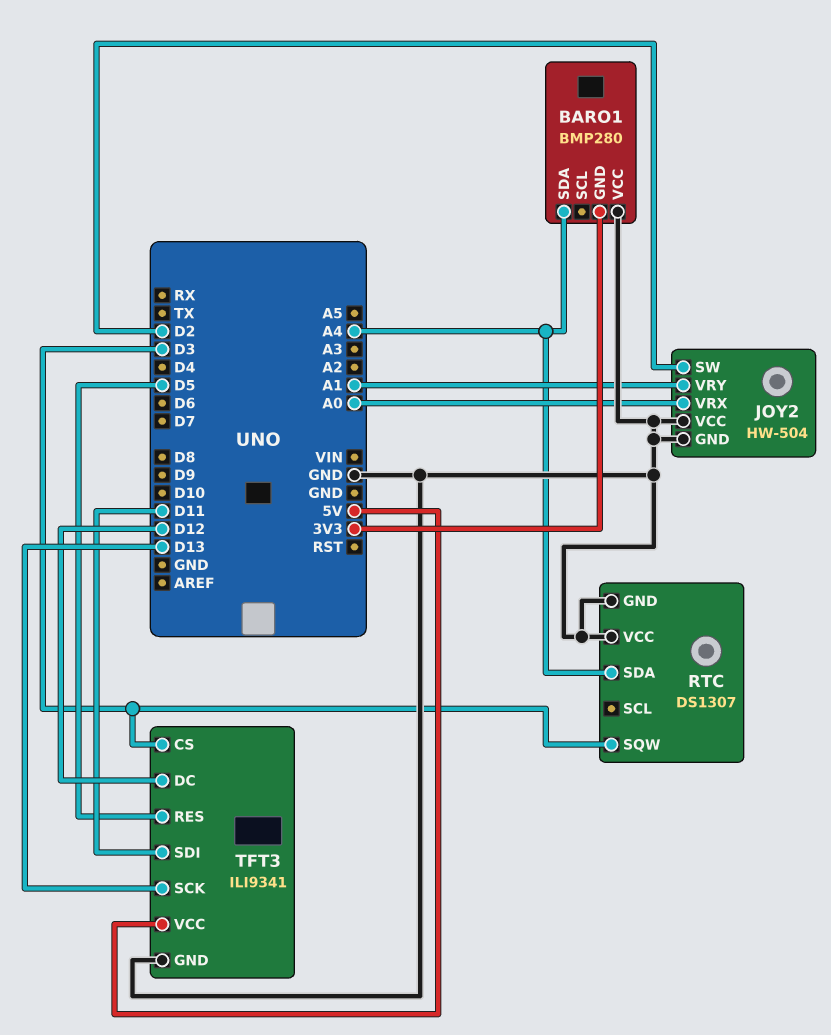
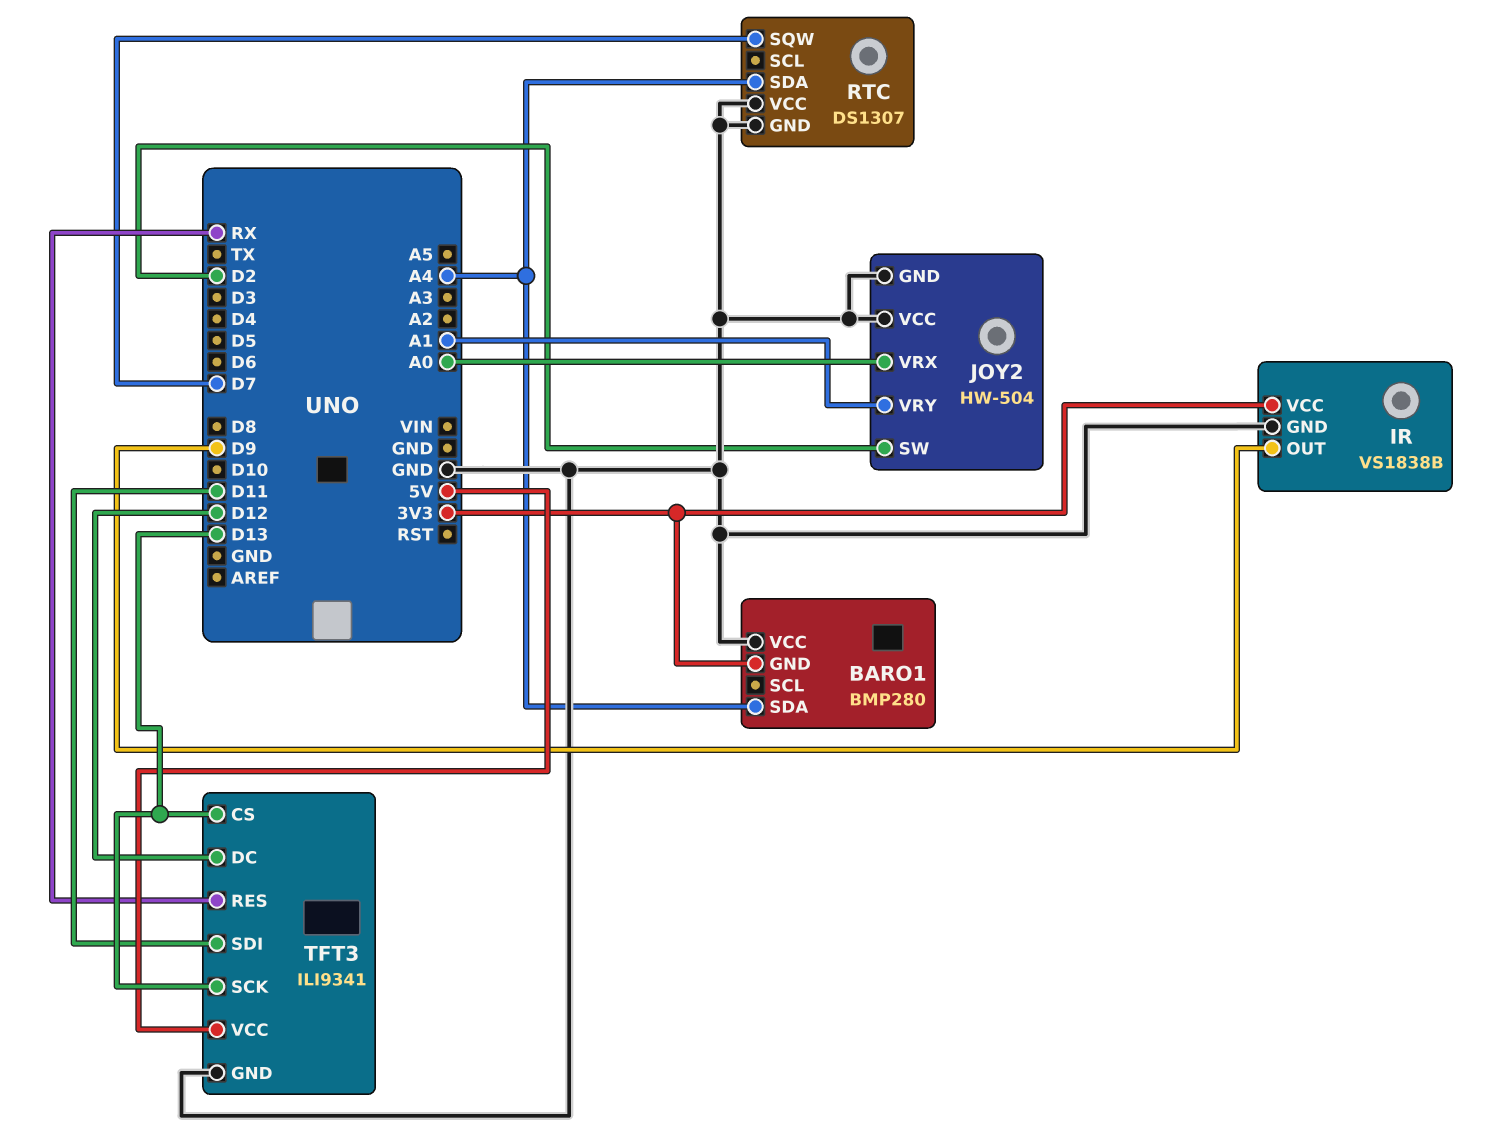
IR: none -> VS1838B
IR pin GND: none -> GND
IR pin OUT: none -> D9
IR pin VCC: none -> 3V3
RTC pin SQW: D3 -> D7
TFT3 pin CS: D3 -> D13
TFT3 pin RES: D5 -> RX

